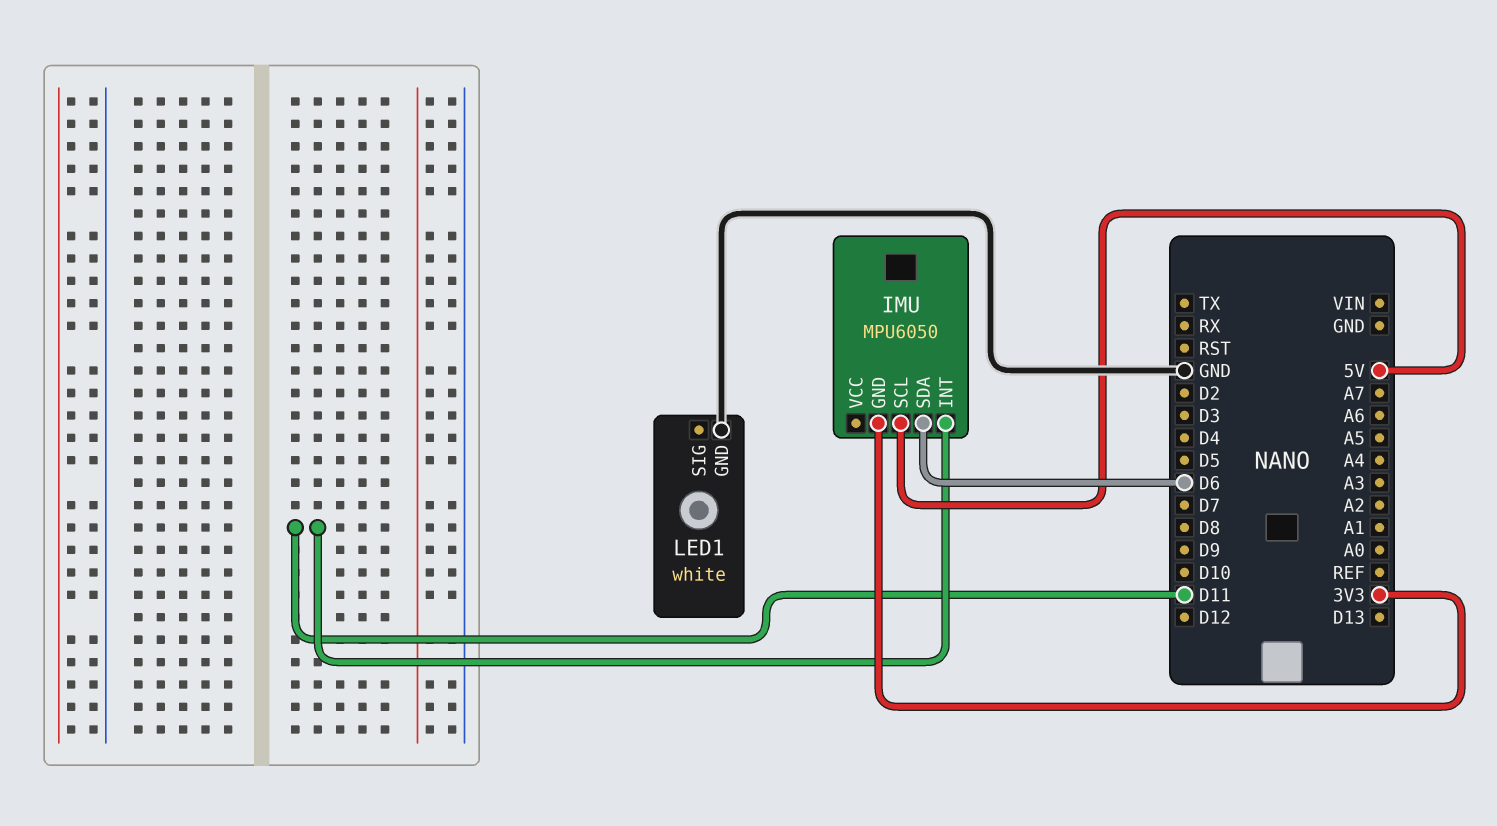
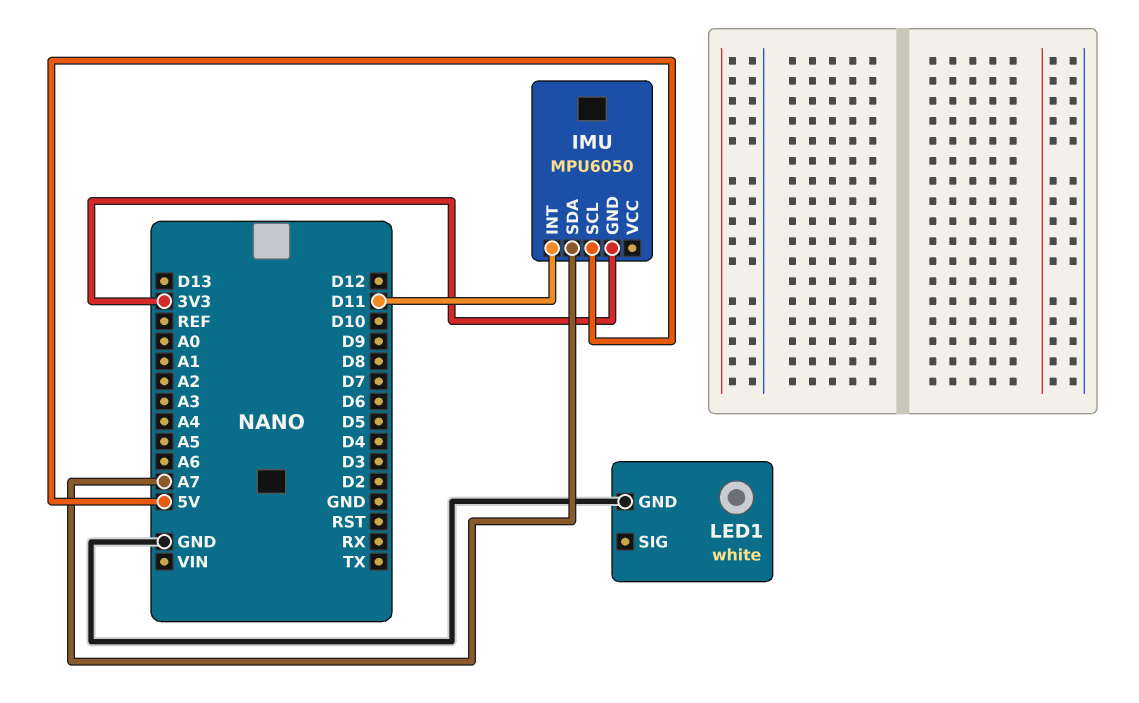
IMU pin SDA: D6 -> A7

